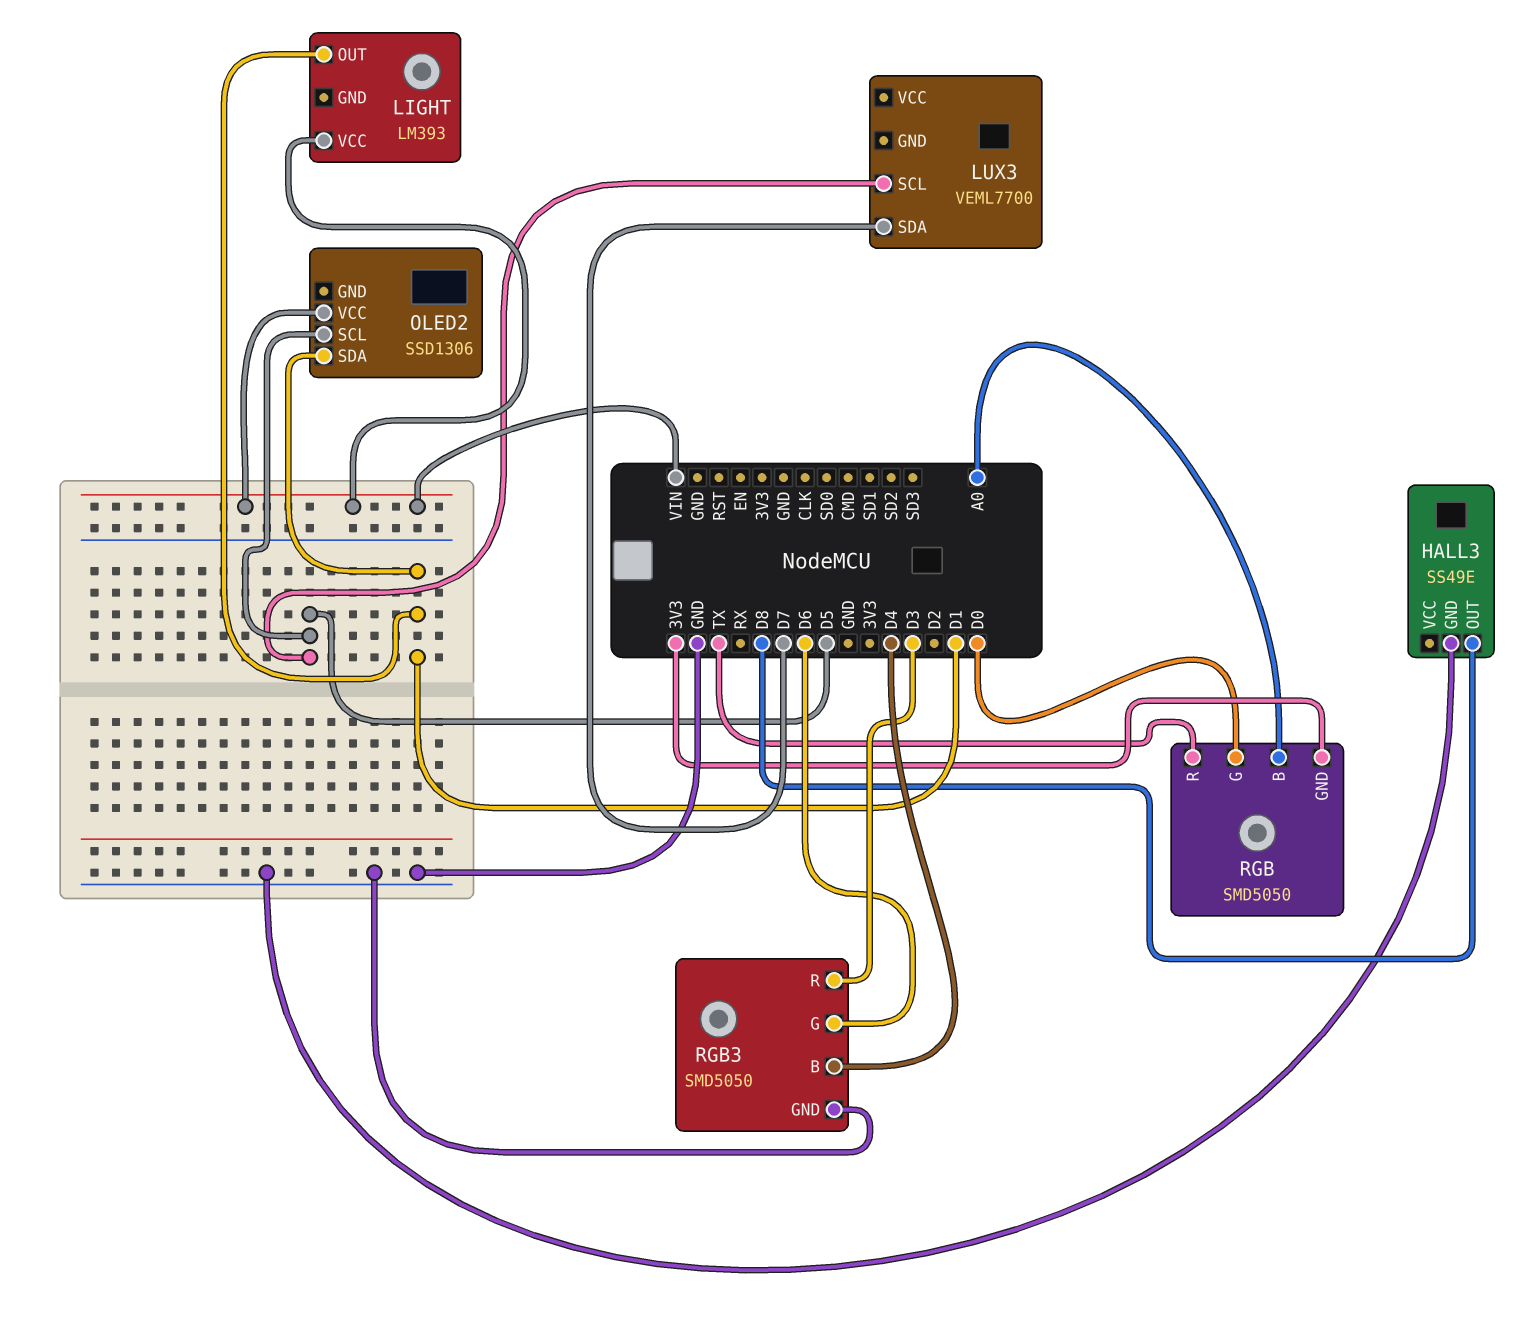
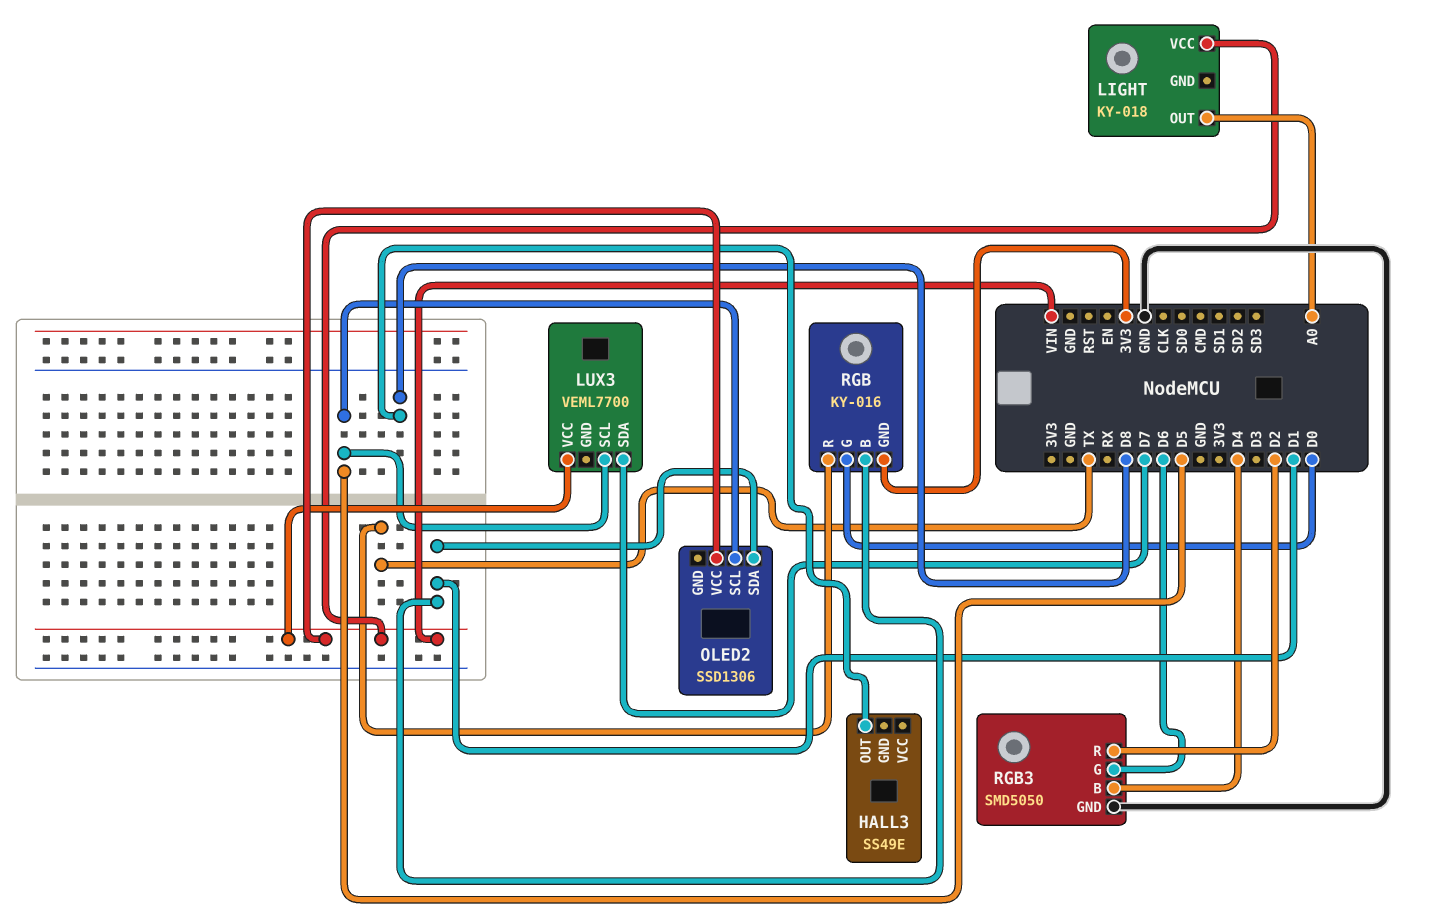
HALL3 pin GND: GND -> none
LIGHT: LM393 -> KY-018
LIGHT pin OUT: D1 -> A0
LUX3 pin VCC: none -> VIN
RGB: SMD5050 -> KY-016
RGB pin B: A0 -> D1
RGB3 pin R: D3 -> D2

